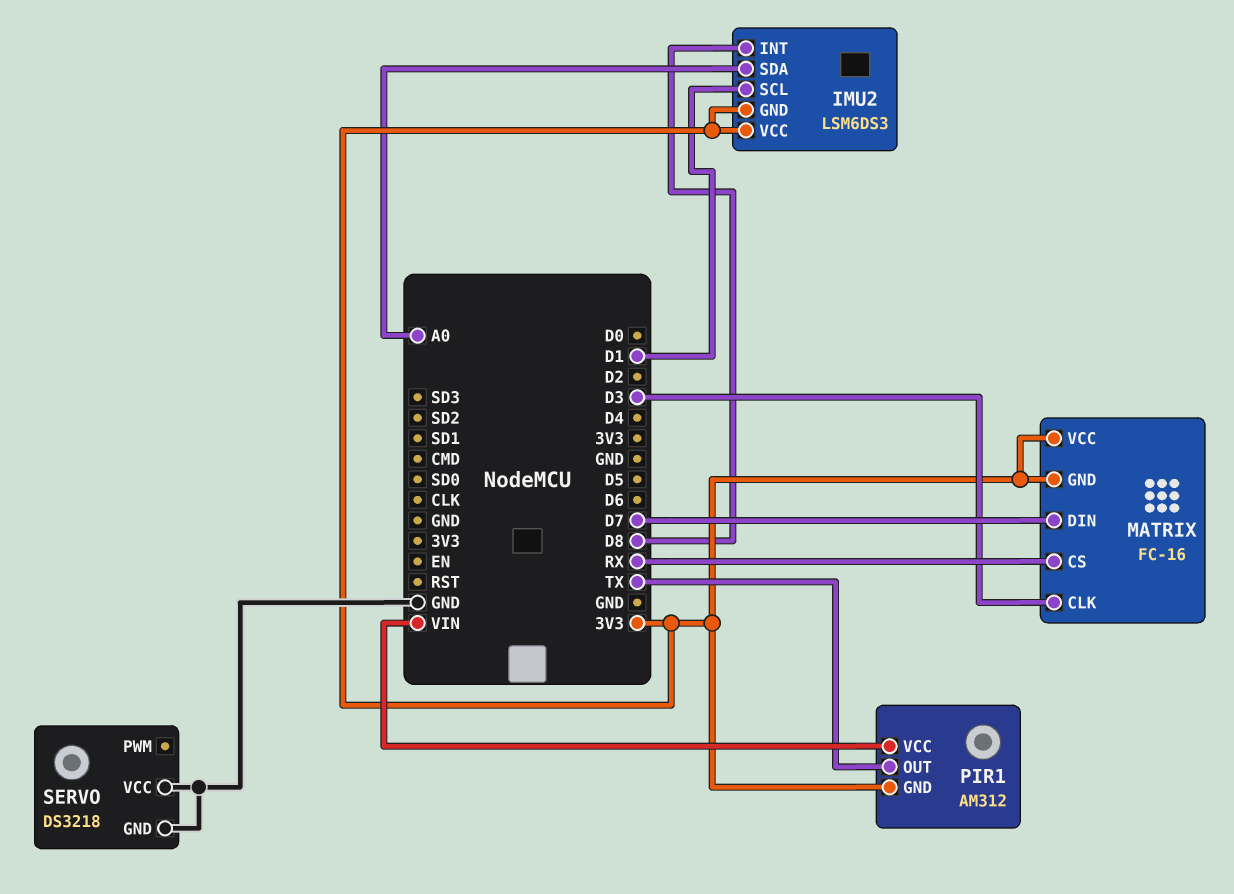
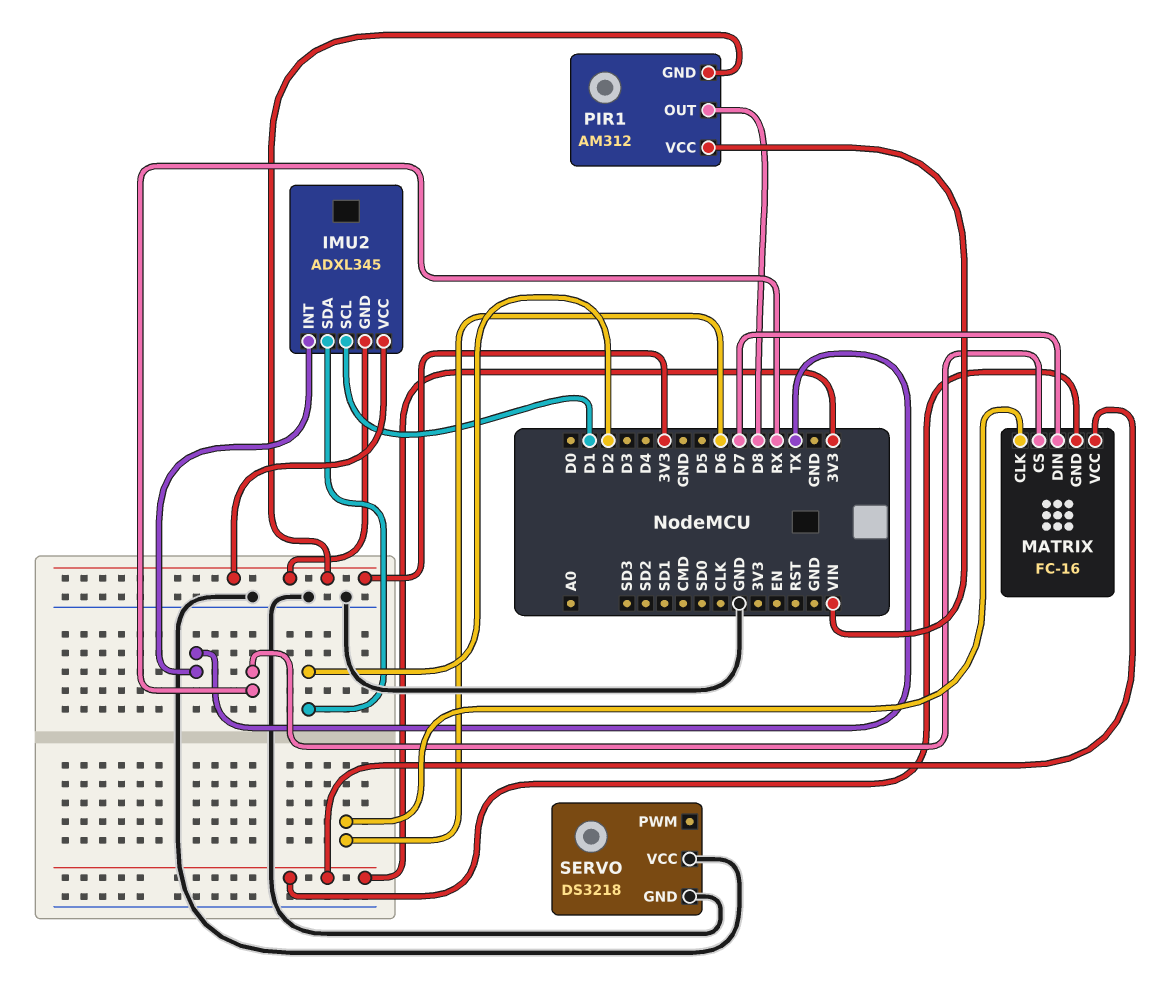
IMU2: LSM6DS3 -> ADXL345
IMU2 pin INT: D8 -> TX
IMU2 pin SDA: A0 -> D2
MATRIX pin CLK: D3 -> D6
PIR1 pin OUT: TX -> D8

